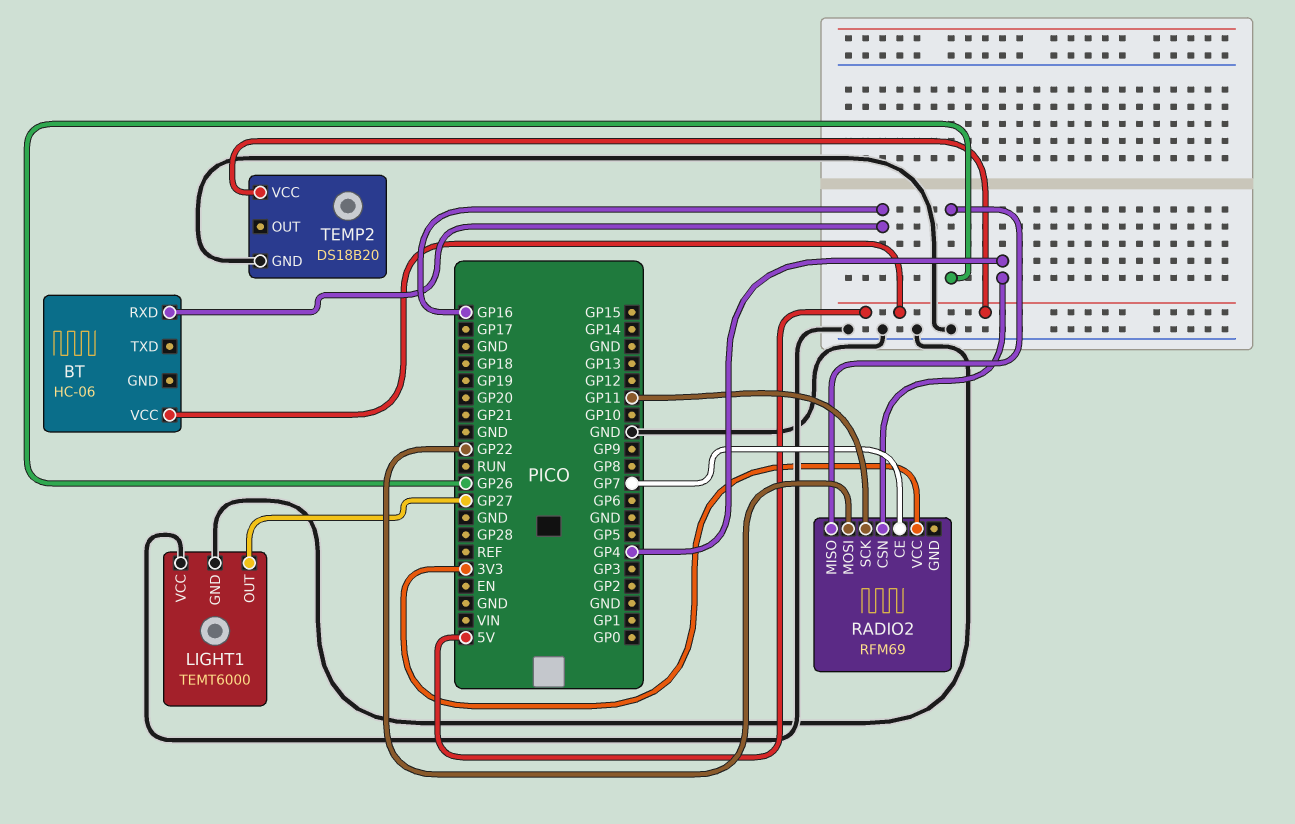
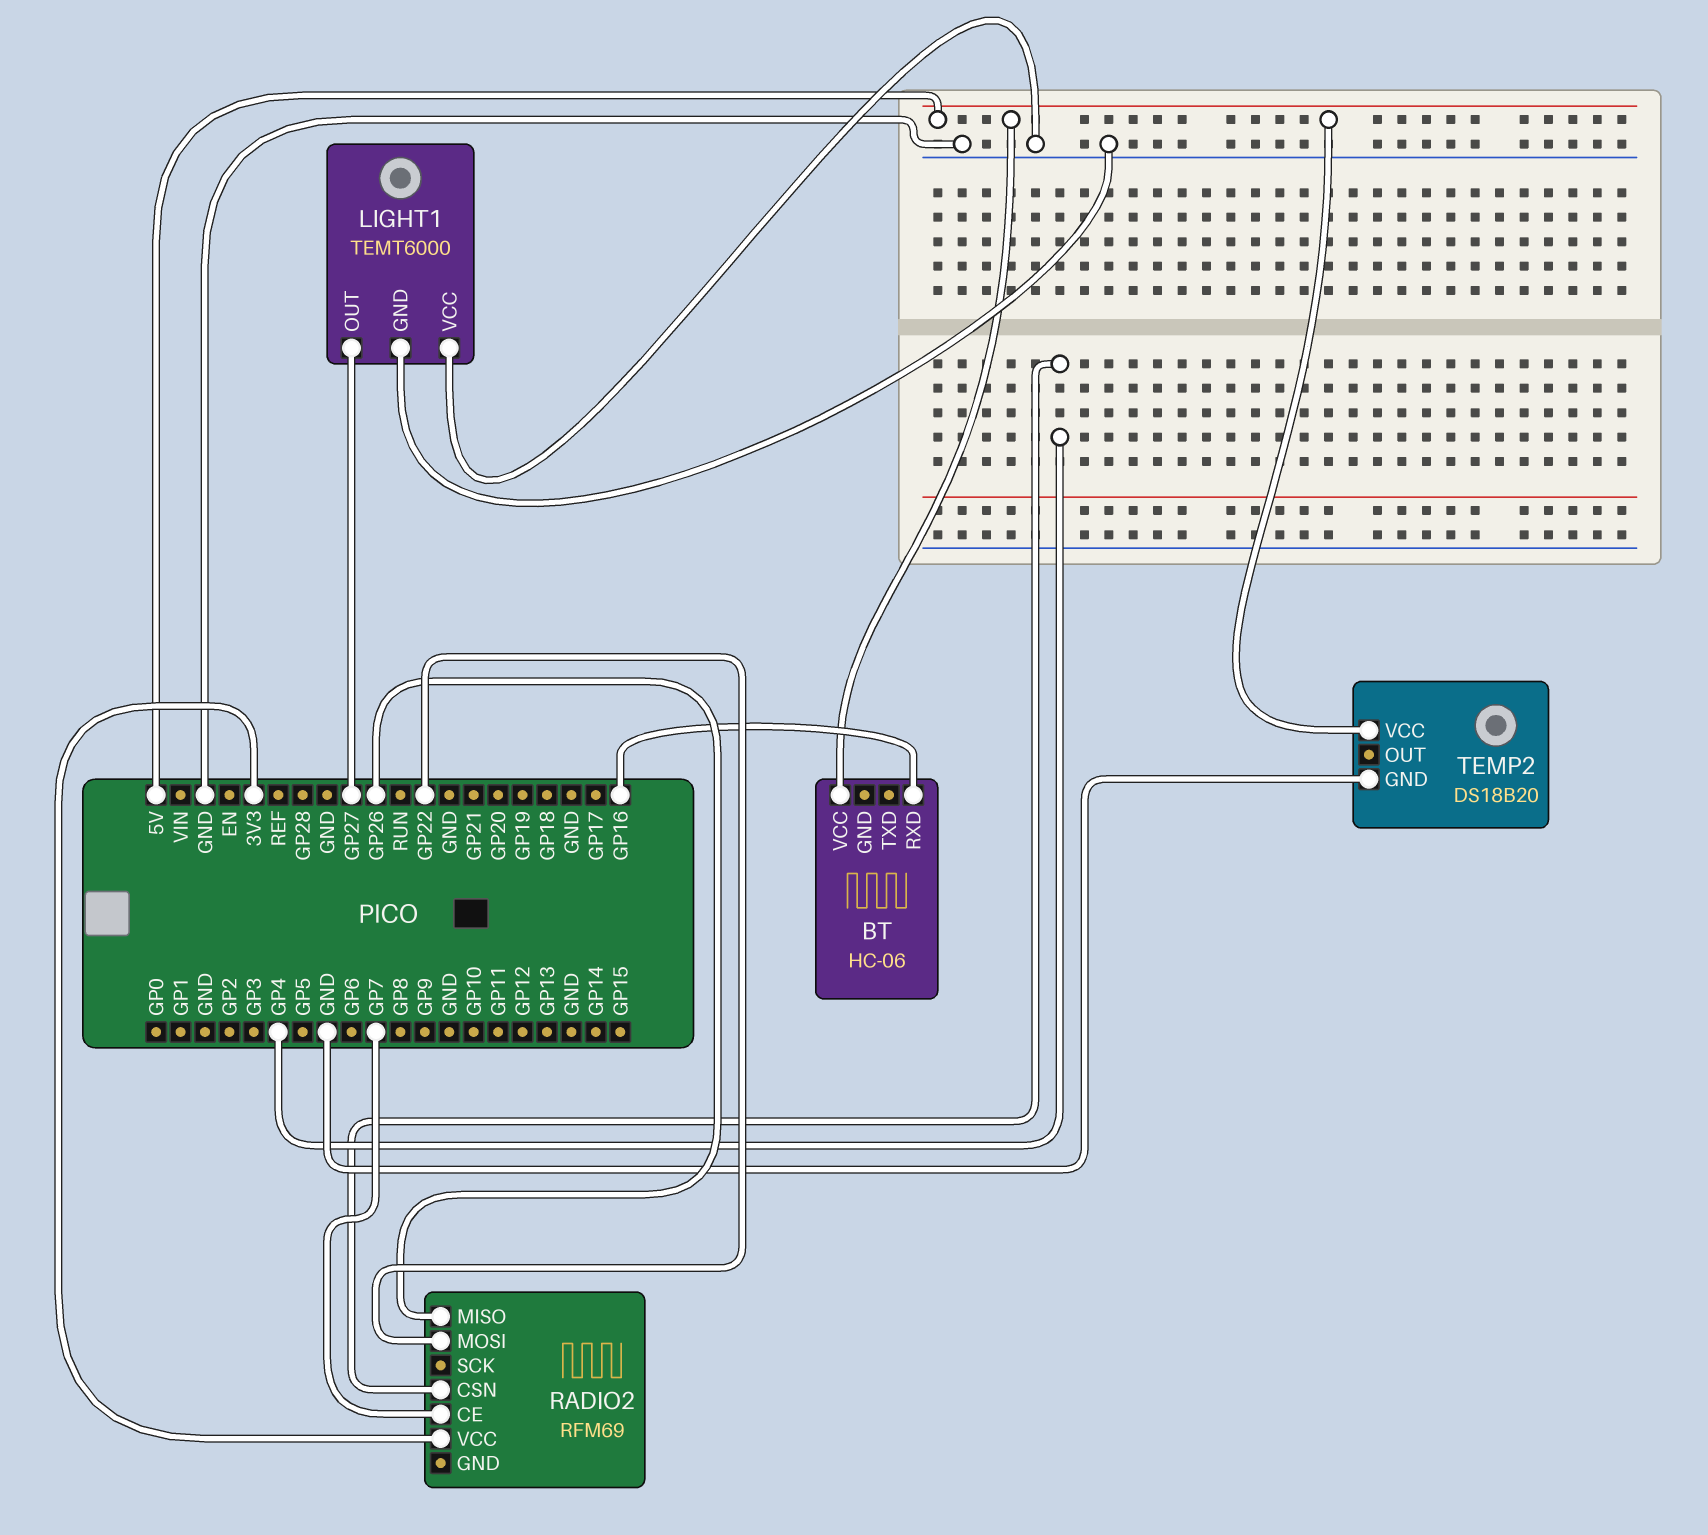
RADIO2 pin SCK: GP11 -> none

